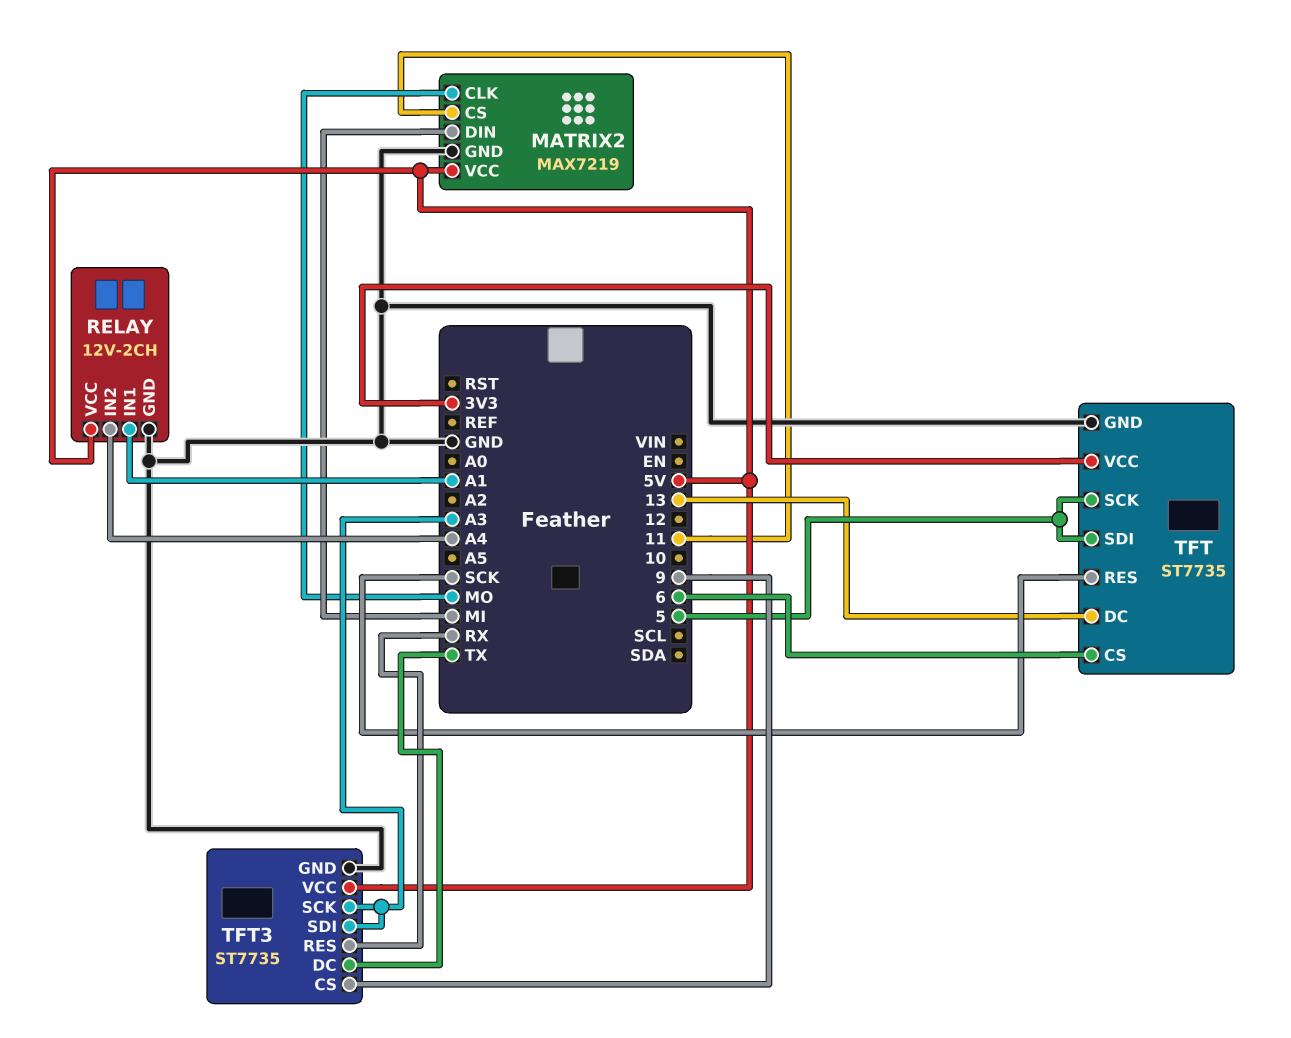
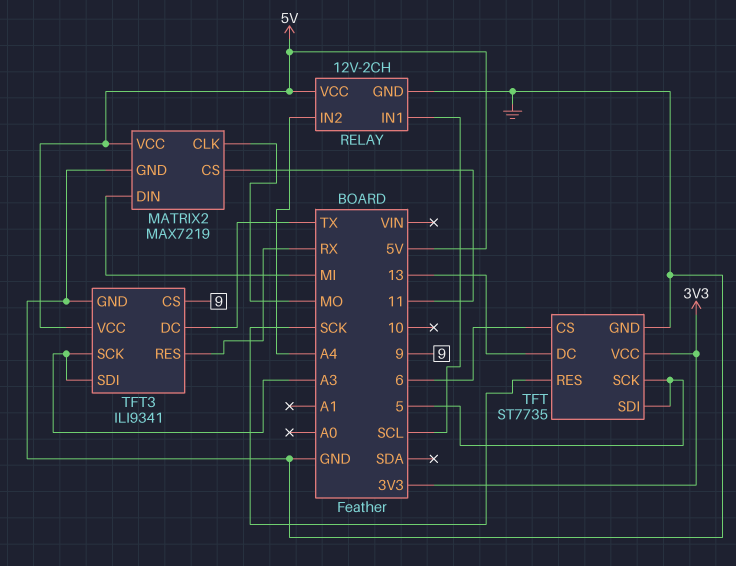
RELAY pin IN1: A1 -> SCL
TFT3: ST7735 -> ILI9341

